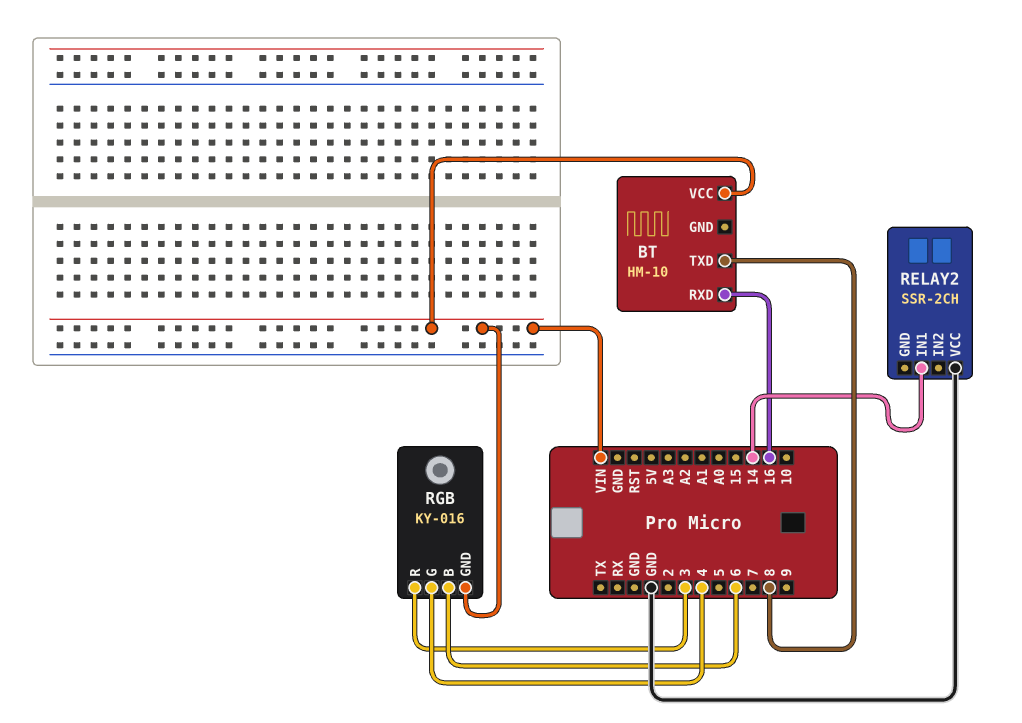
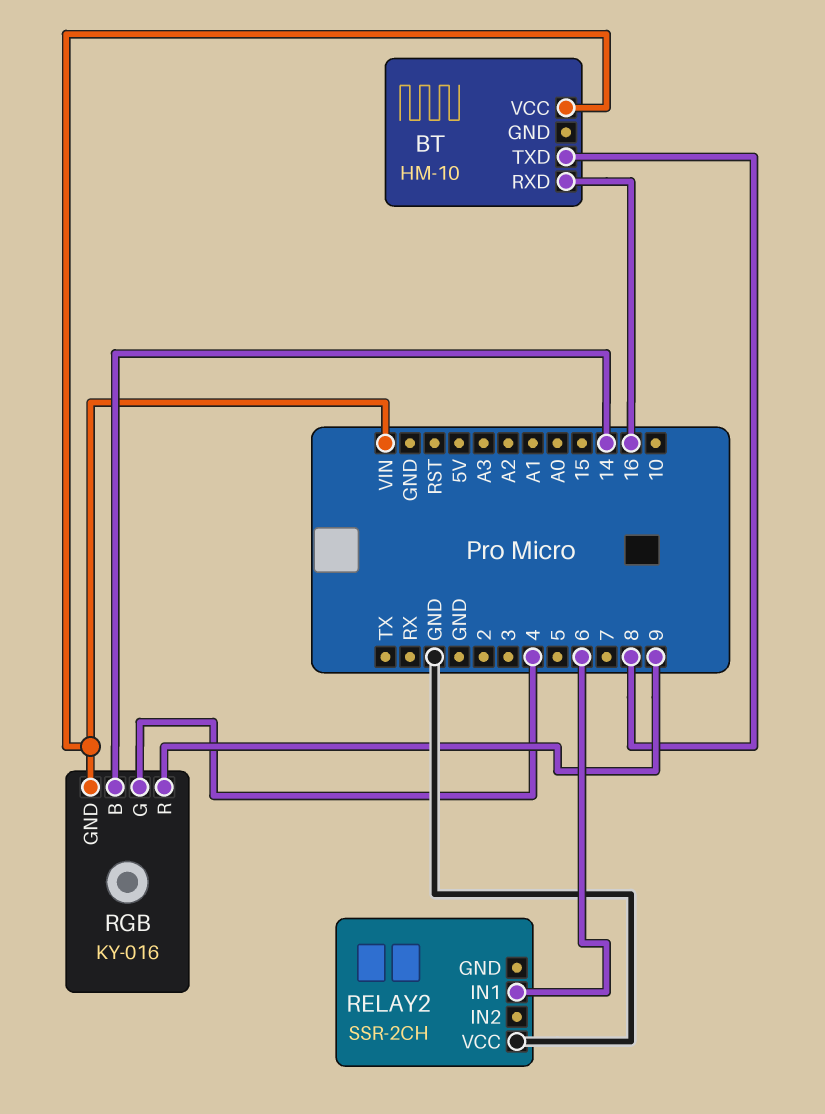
RELAY2 pin IN1: 14 -> 6
RGB pin B: 6 -> 14
RGB pin R: 3 -> 9

